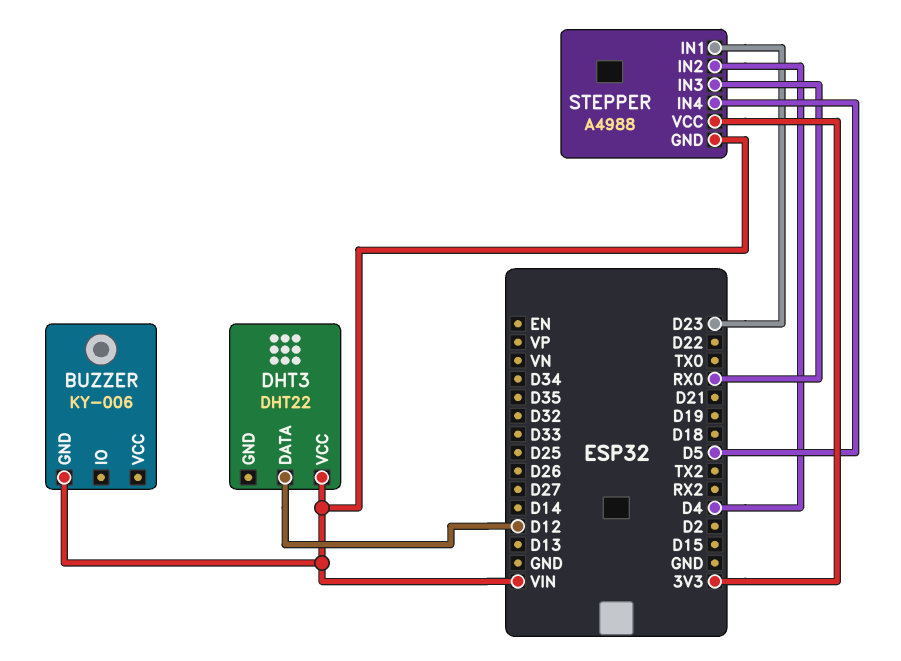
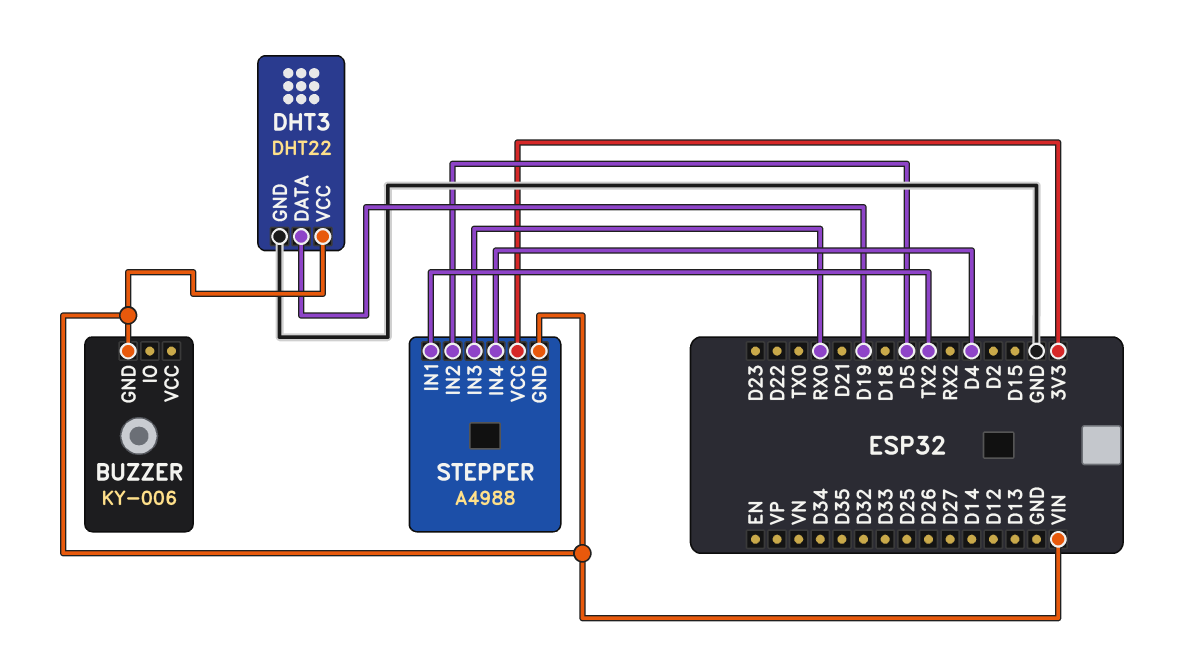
DHT3 pin DATA: D12 -> D19
DHT3 pin GND: none -> GND
STEPPER pin IN1: D23 -> TX2
STEPPER pin IN2: D4 -> D5
STEPPER pin IN4: D5 -> D4

